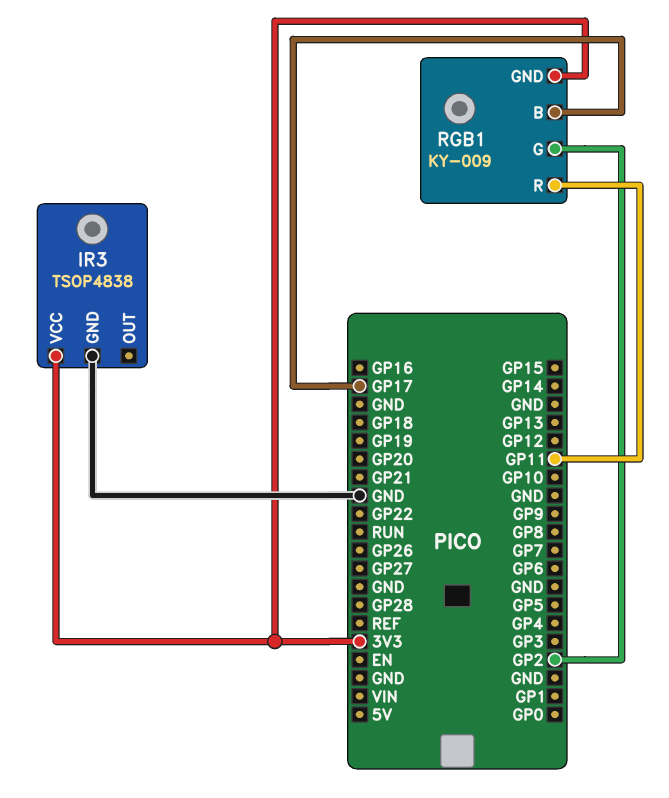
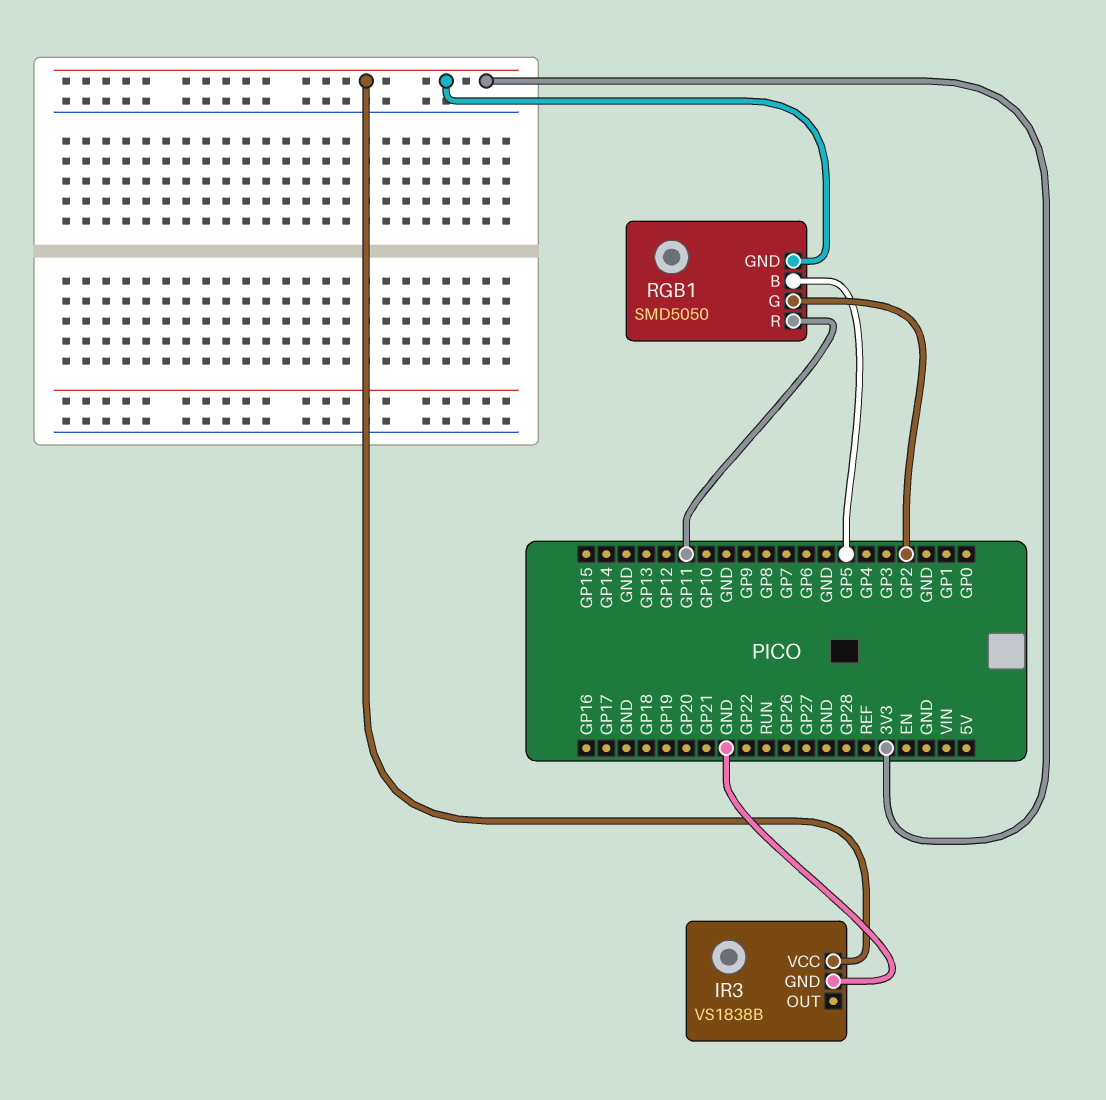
IR3: TSOP4838 -> VS1838B
RGB1: KY-009 -> SMD5050
RGB1 pin B: GP17 -> GP5

